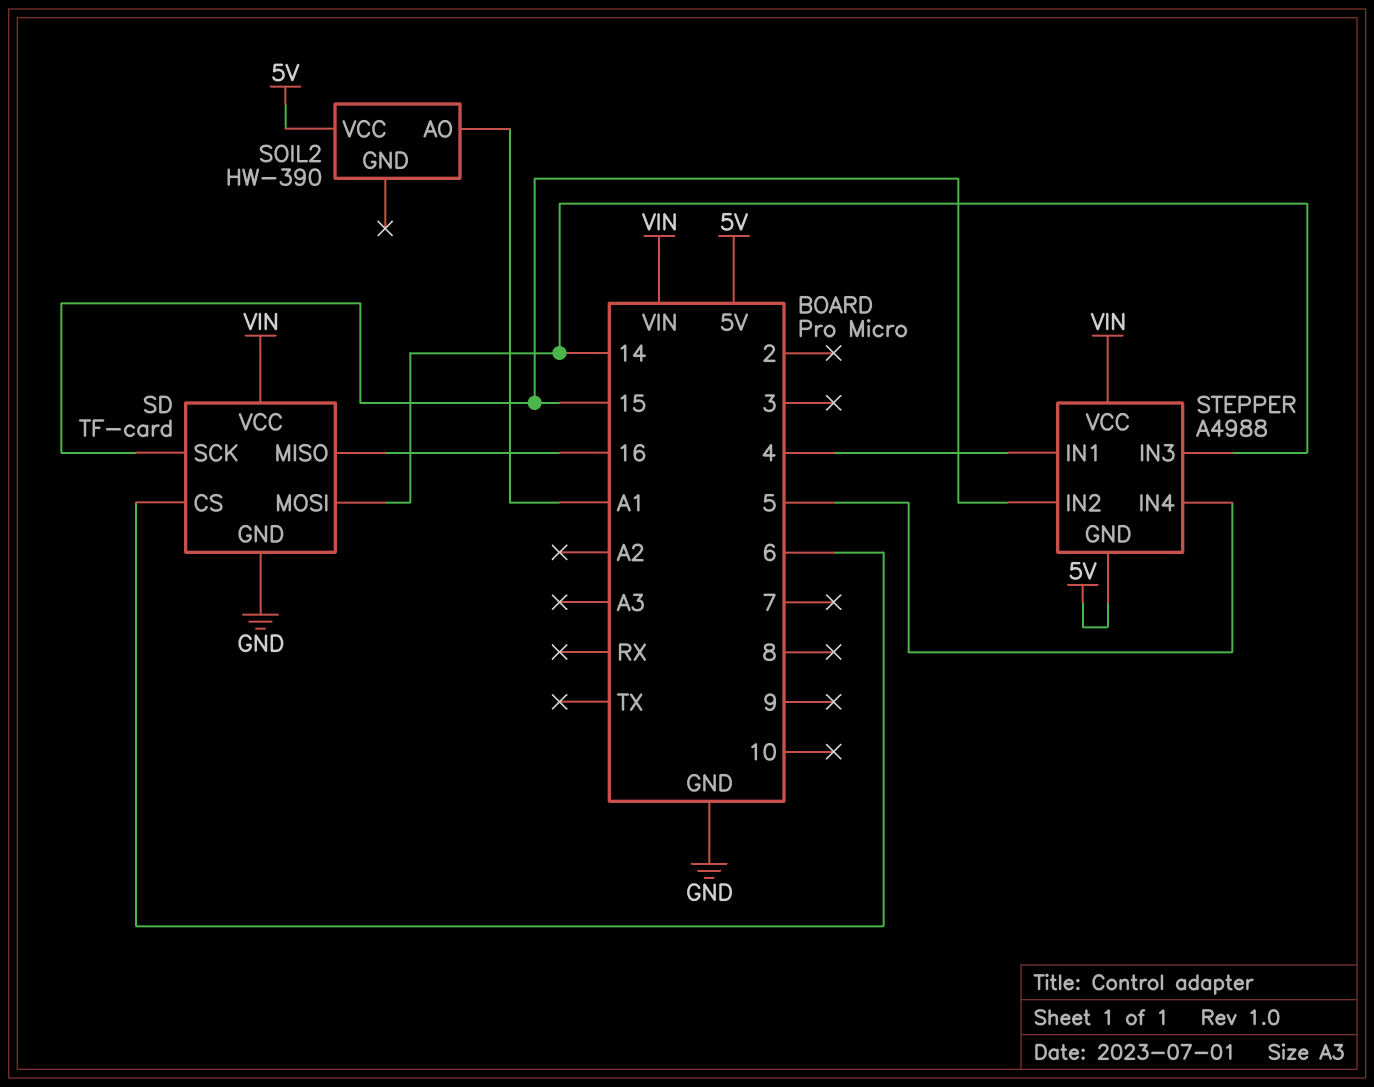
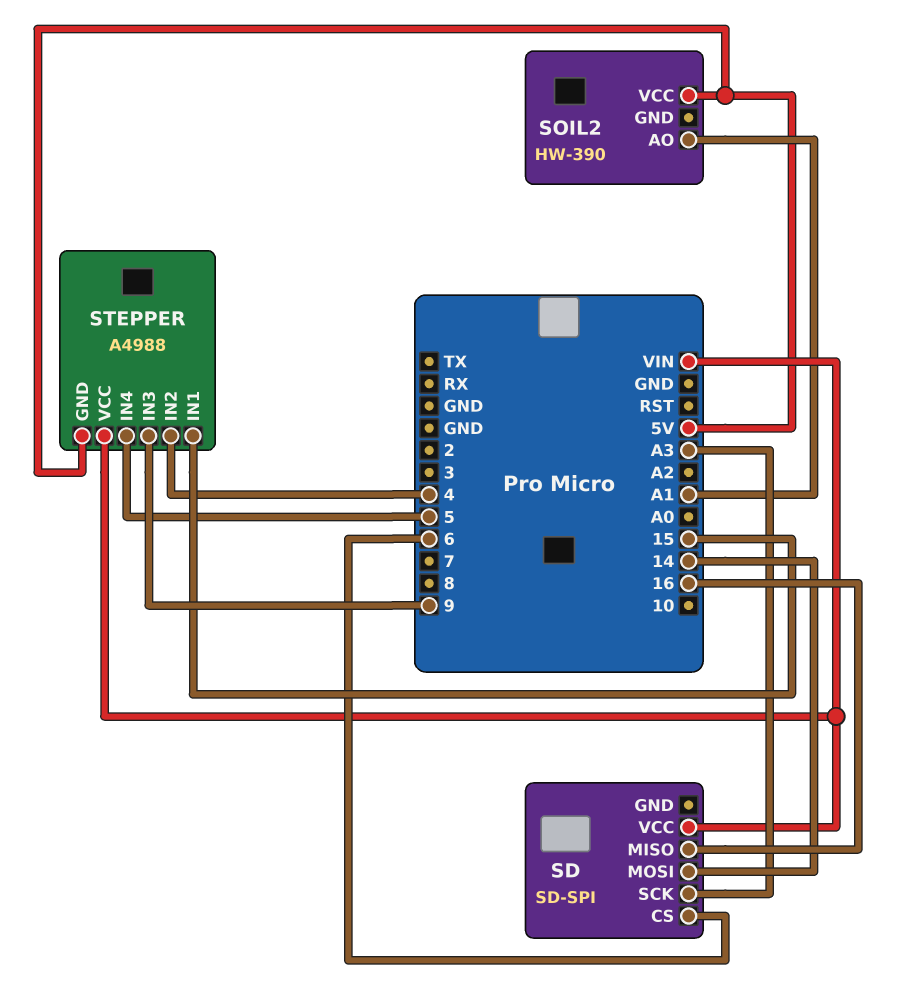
SD: TF-card -> SD-SPI
SD pin GND: GND -> none
SD pin SCK: 15 -> A3
STEPPER pin IN1: 4 -> 15
STEPPER pin IN2: 15 -> 4
STEPPER pin IN3: 14 -> 9

